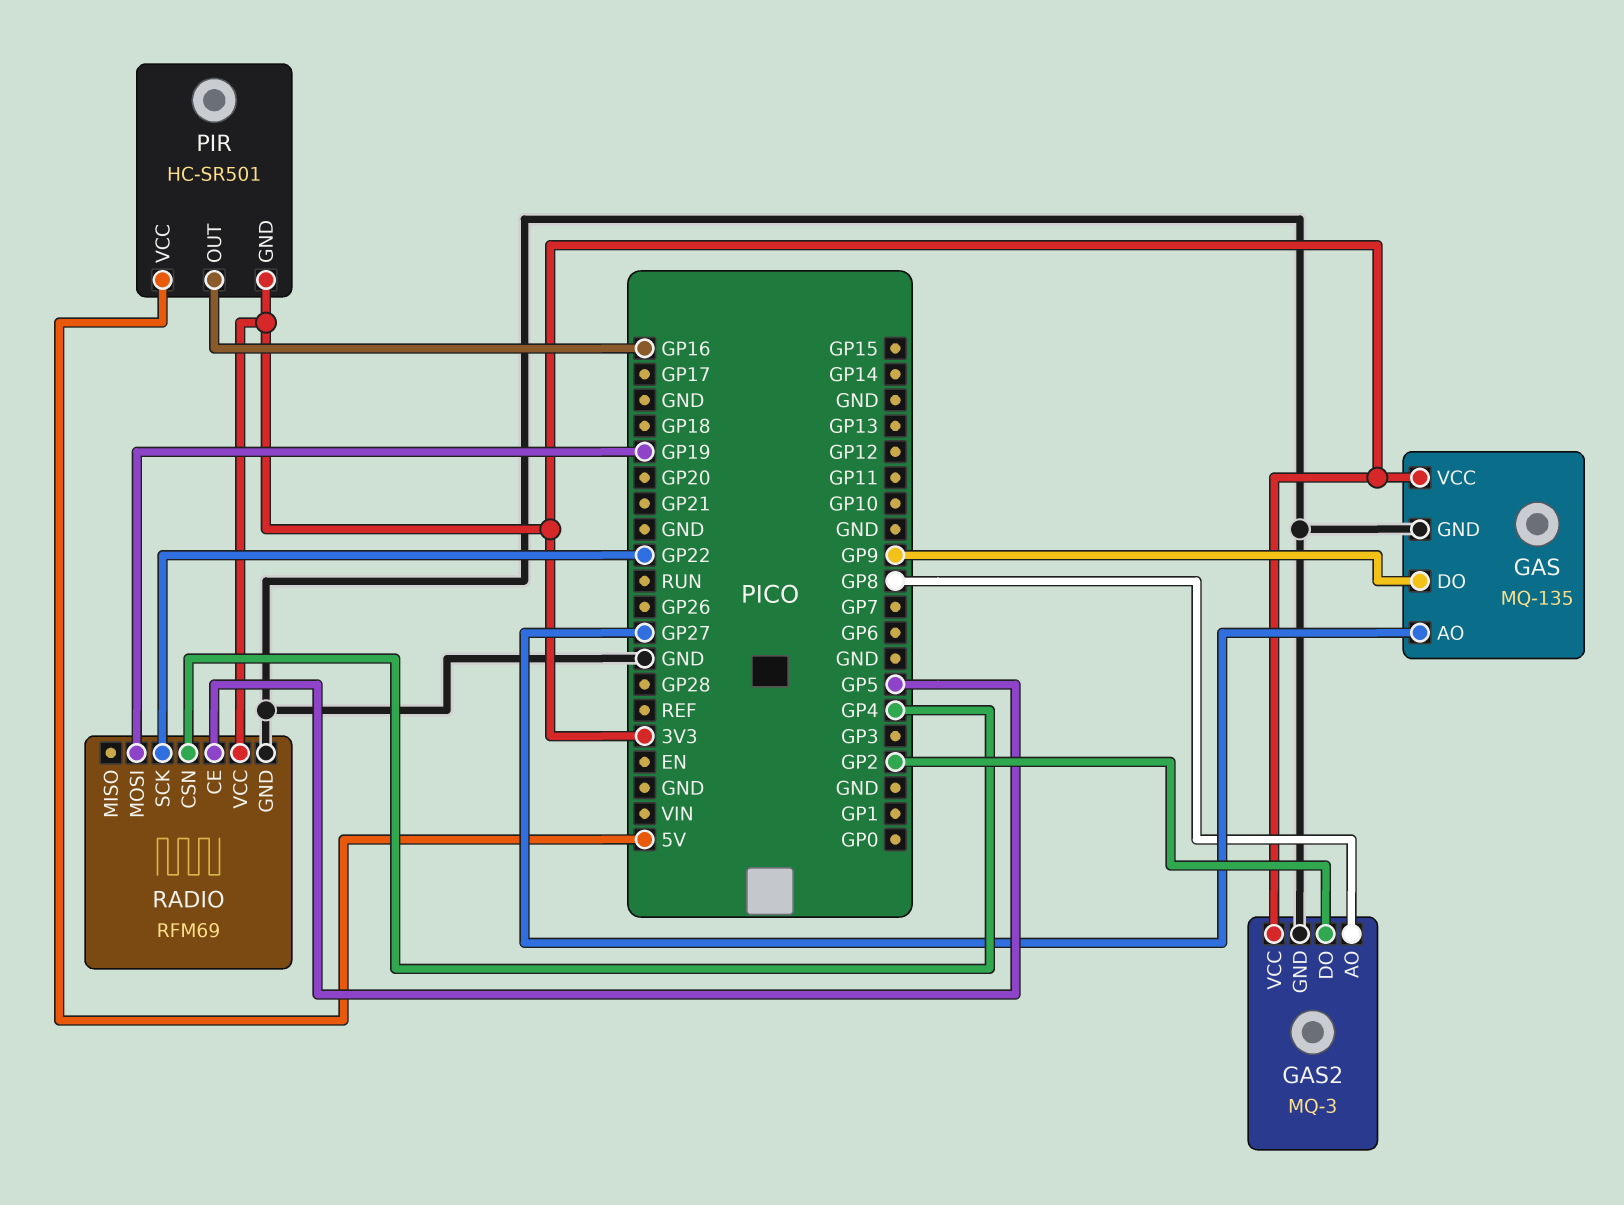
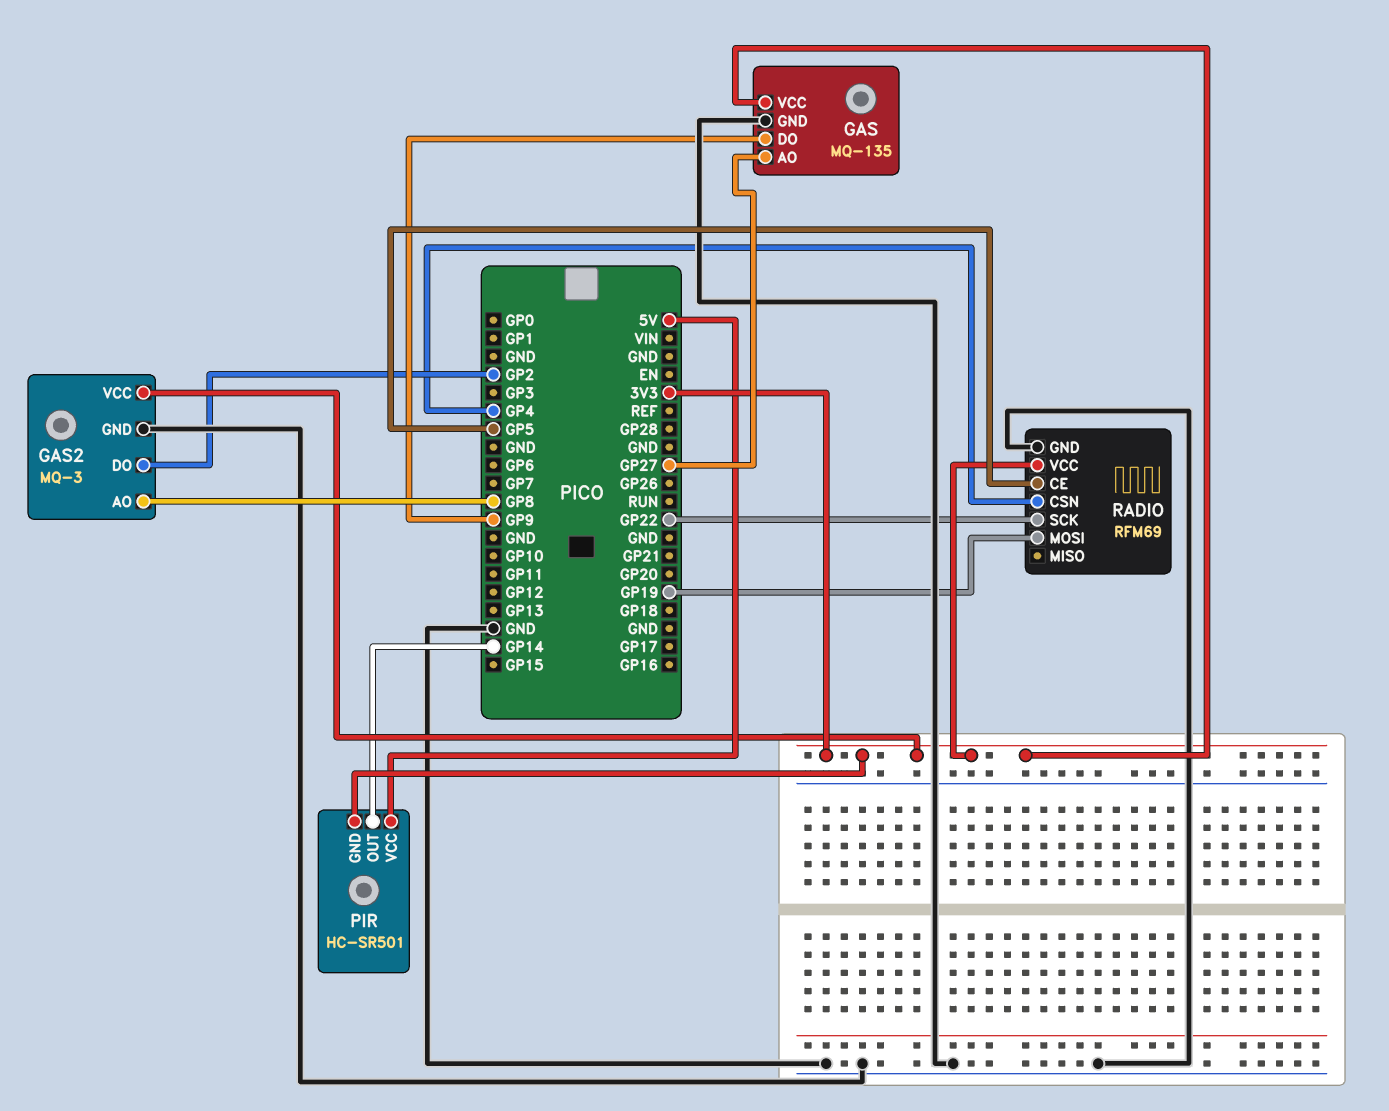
PIR pin OUT: GP16 -> GP14

